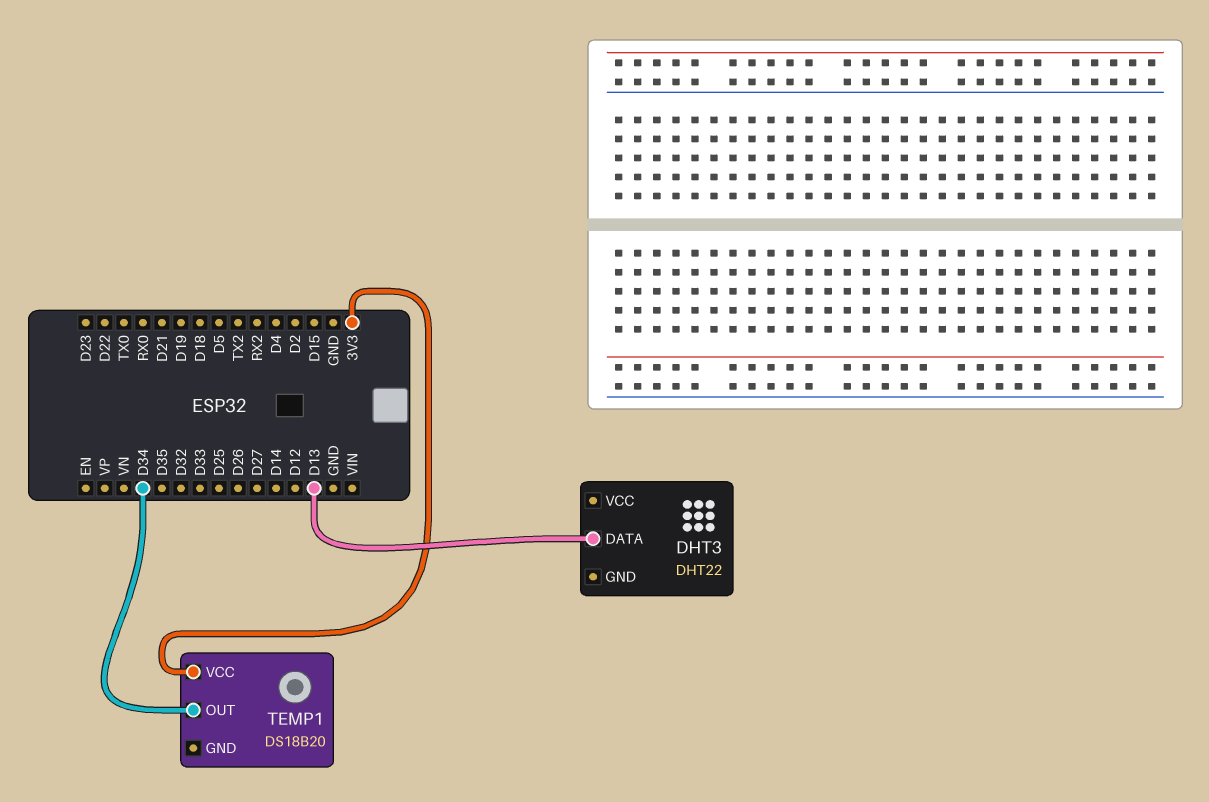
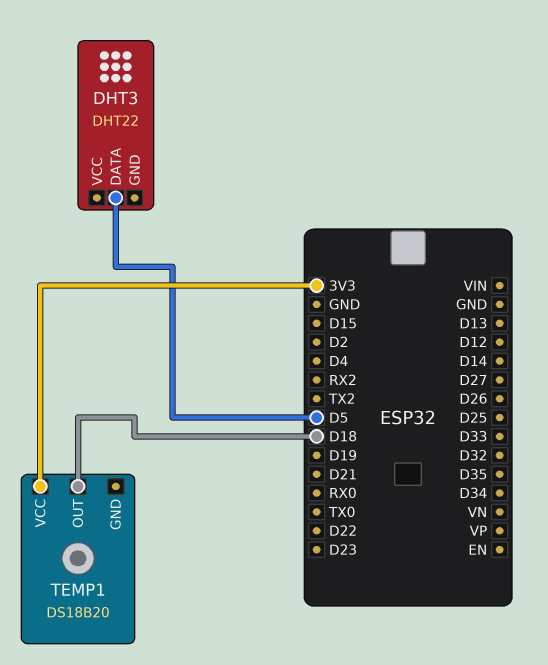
DHT3 pin DATA: D13 -> D5
TEMP1 pin OUT: D34 -> D18

